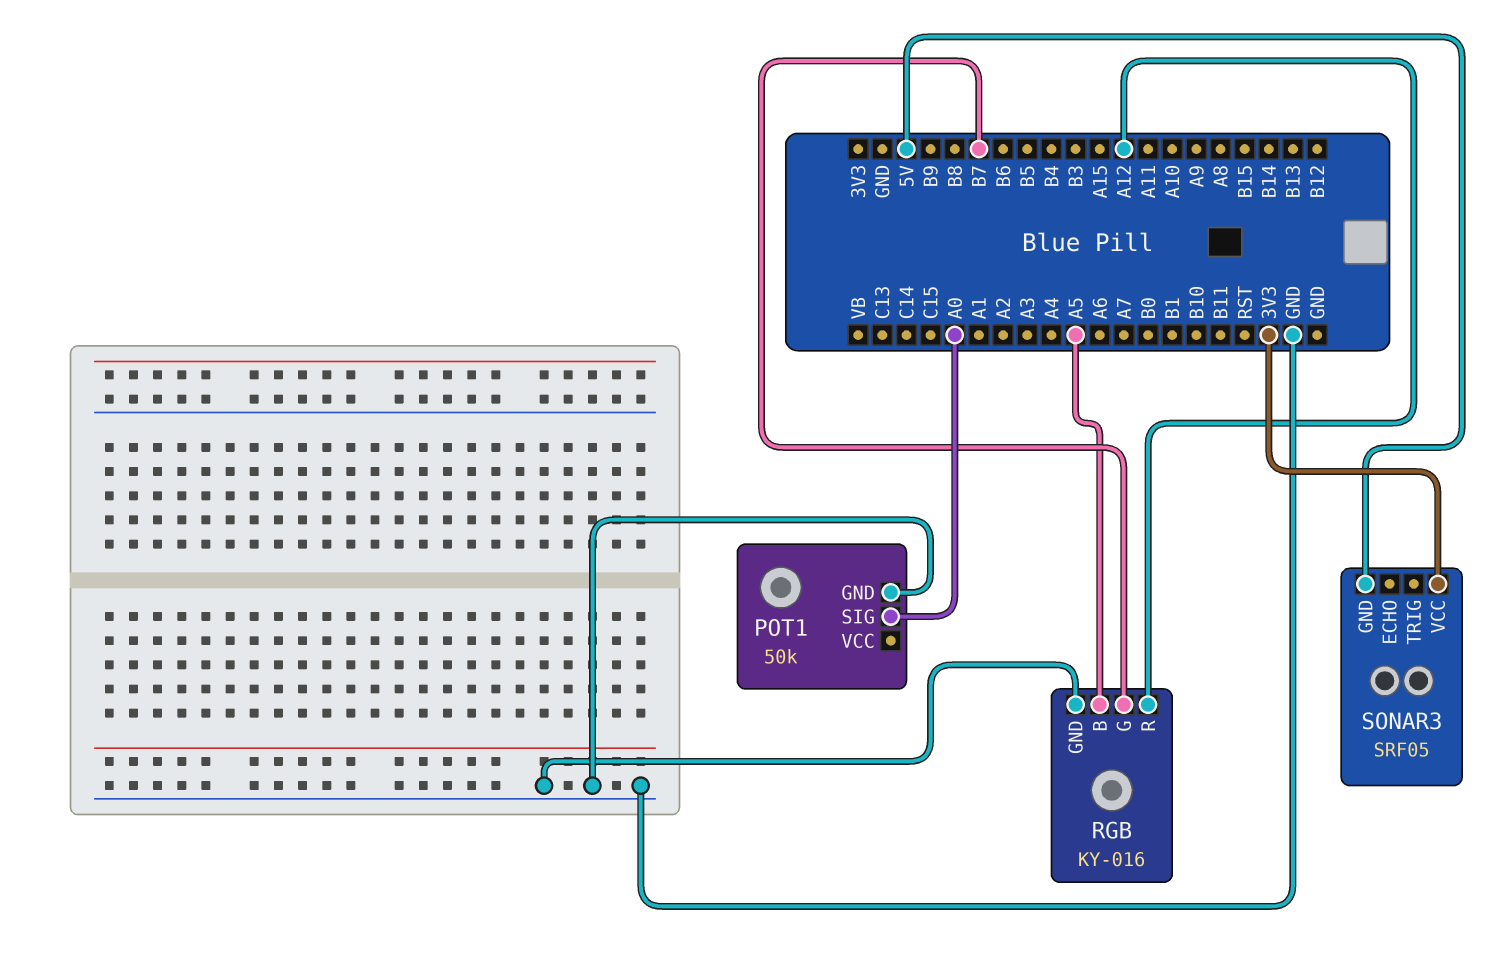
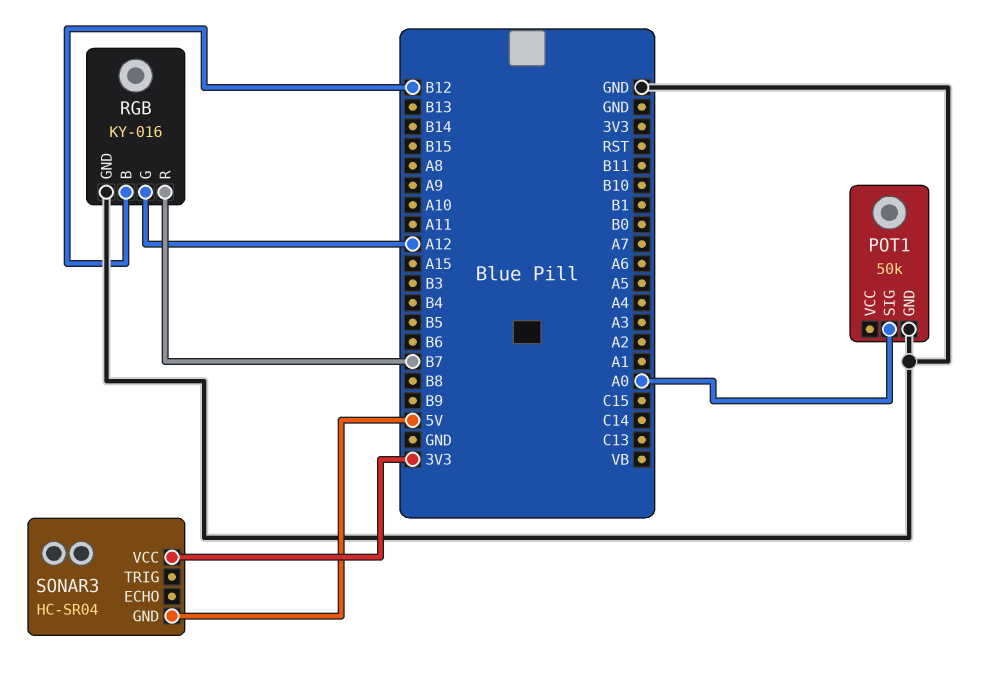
RGB pin B: A5 -> B12
RGB pin G: B7 -> A12
RGB pin R: A12 -> B7
SONAR3: SRF05 -> HC-SR04

